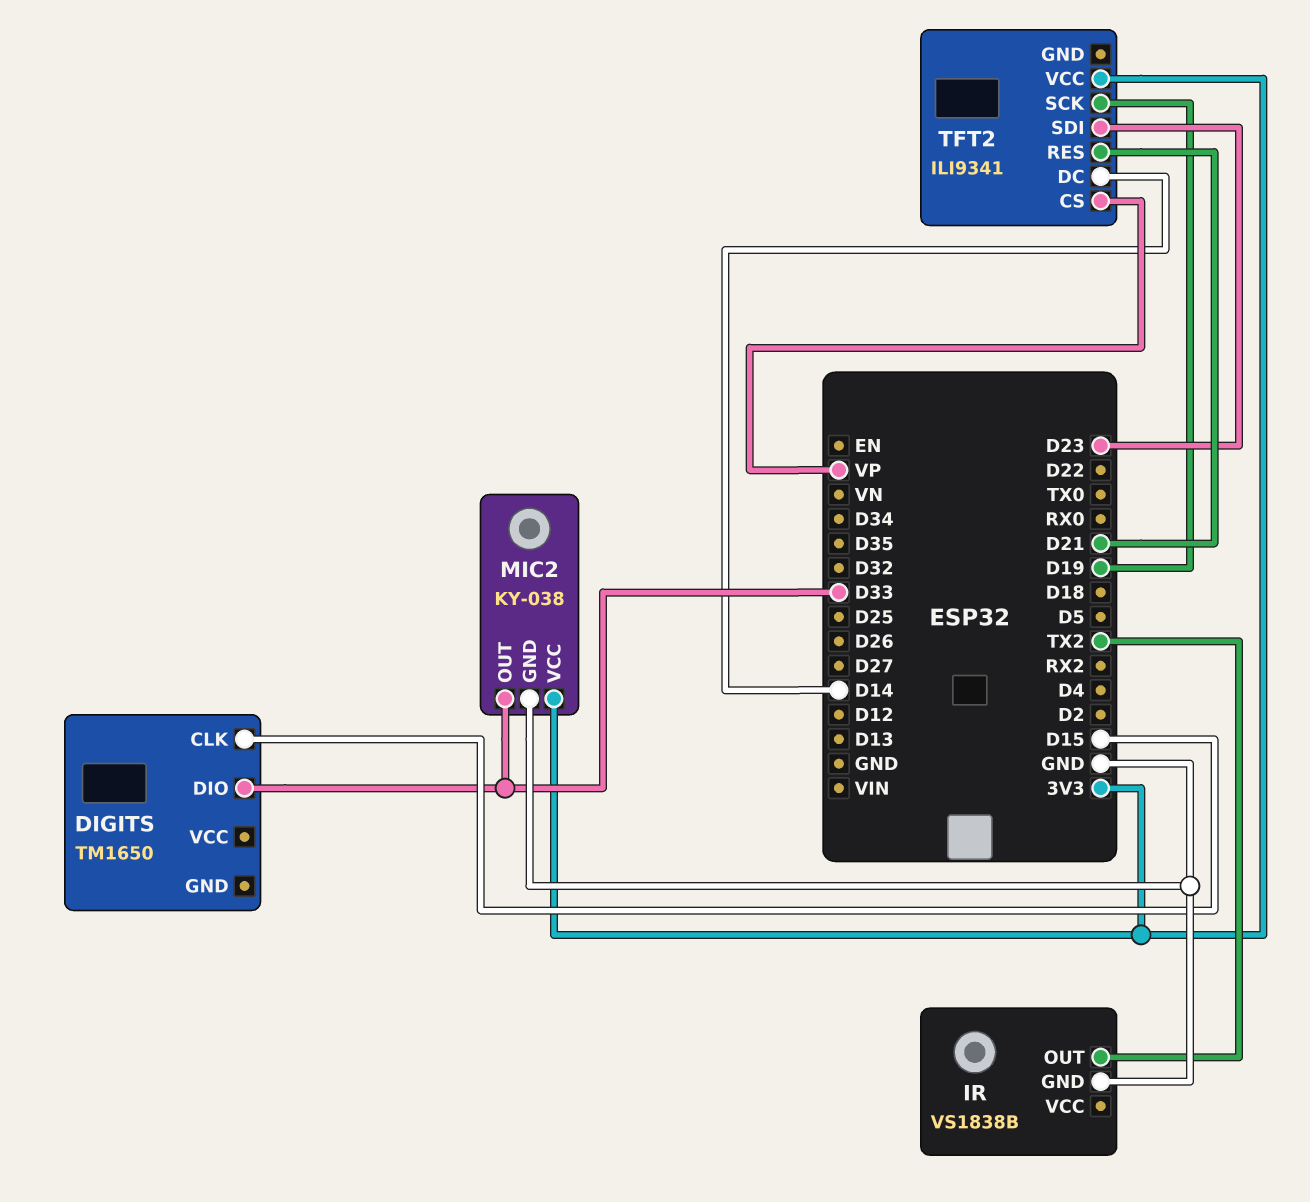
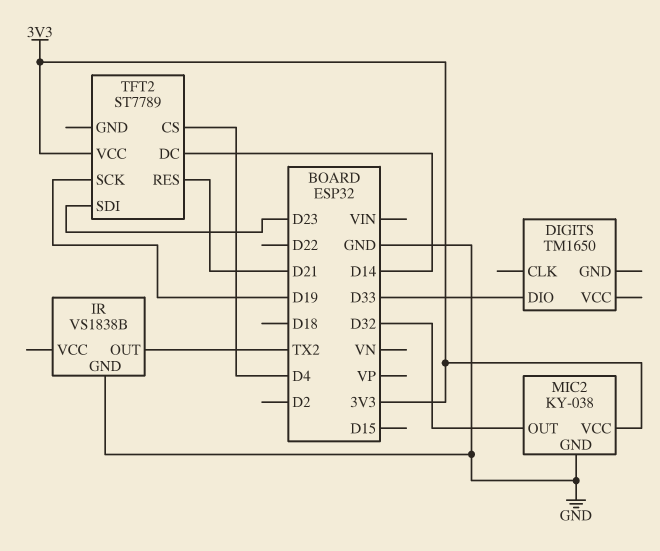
DIGITS pin CLK: D15 -> none
MIC2 pin OUT: D33 -> D32
TFT2: ILI9341 -> ST7789
TFT2 pin CS: VP -> D4

